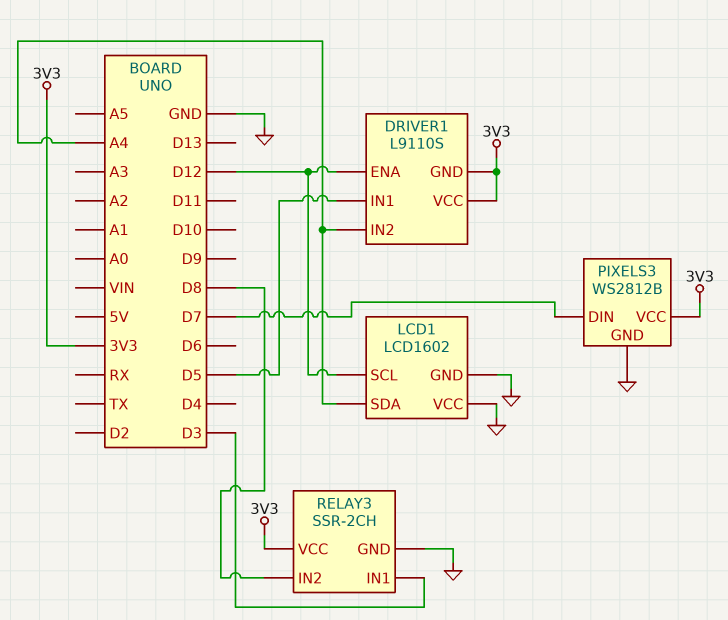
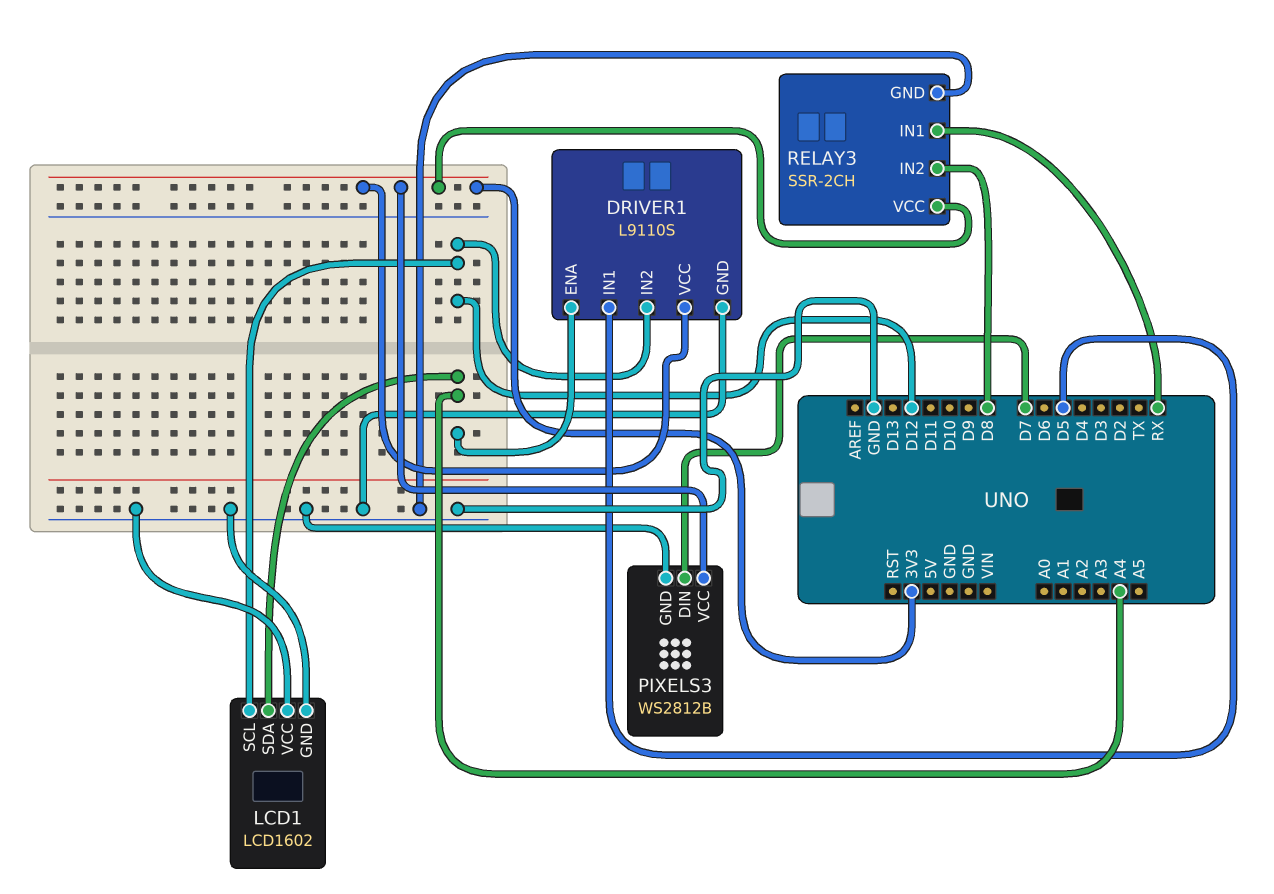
DRIVER1 pin ENA: D12 -> A4
DRIVER1 pin GND: 3V3 -> GND
DRIVER1 pin IN2: A4 -> D12
RELAY3 pin IN1: D3 -> RX

